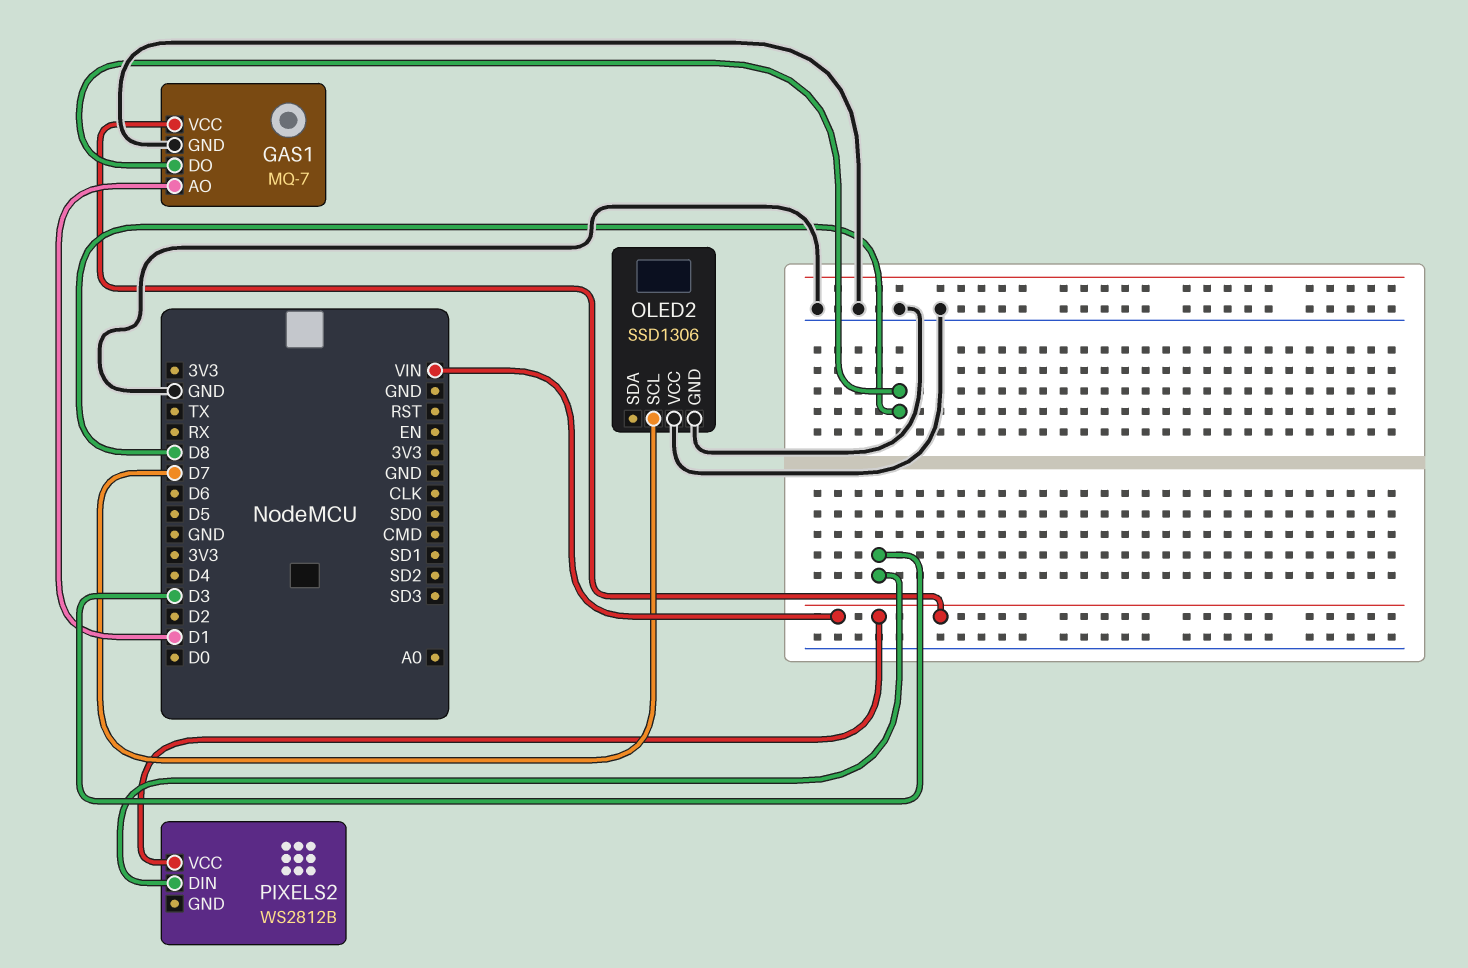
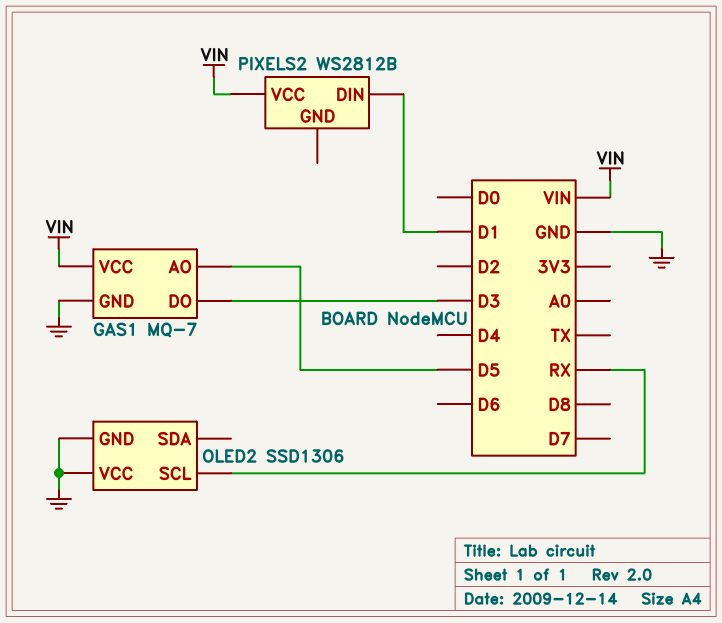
GAS1 pin AO: D1 -> D5
GAS1 pin DO: D8 -> D3
OLED2 pin SCL: D7 -> RX
PIXELS2 pin DIN: D3 -> D1

